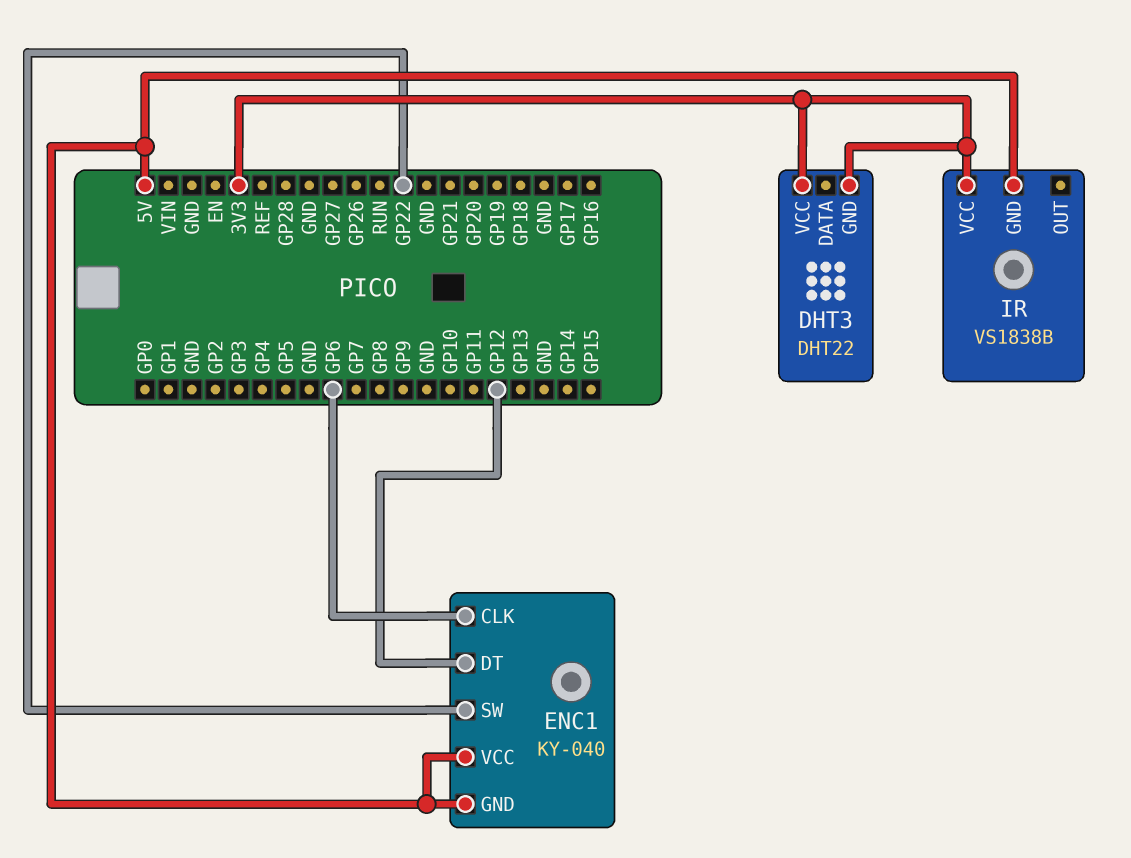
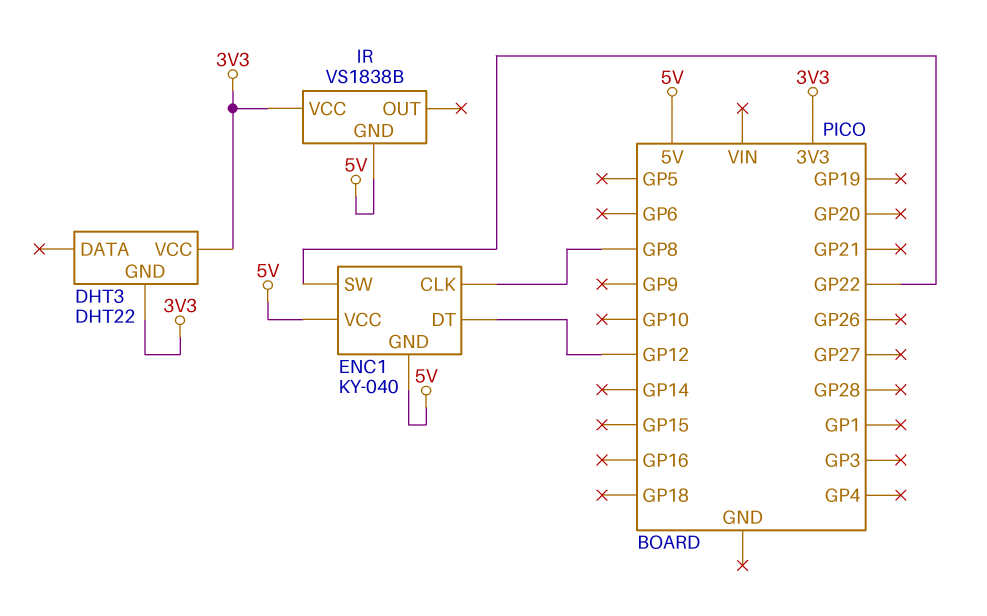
ENC1 pin CLK: GP6 -> GP8

